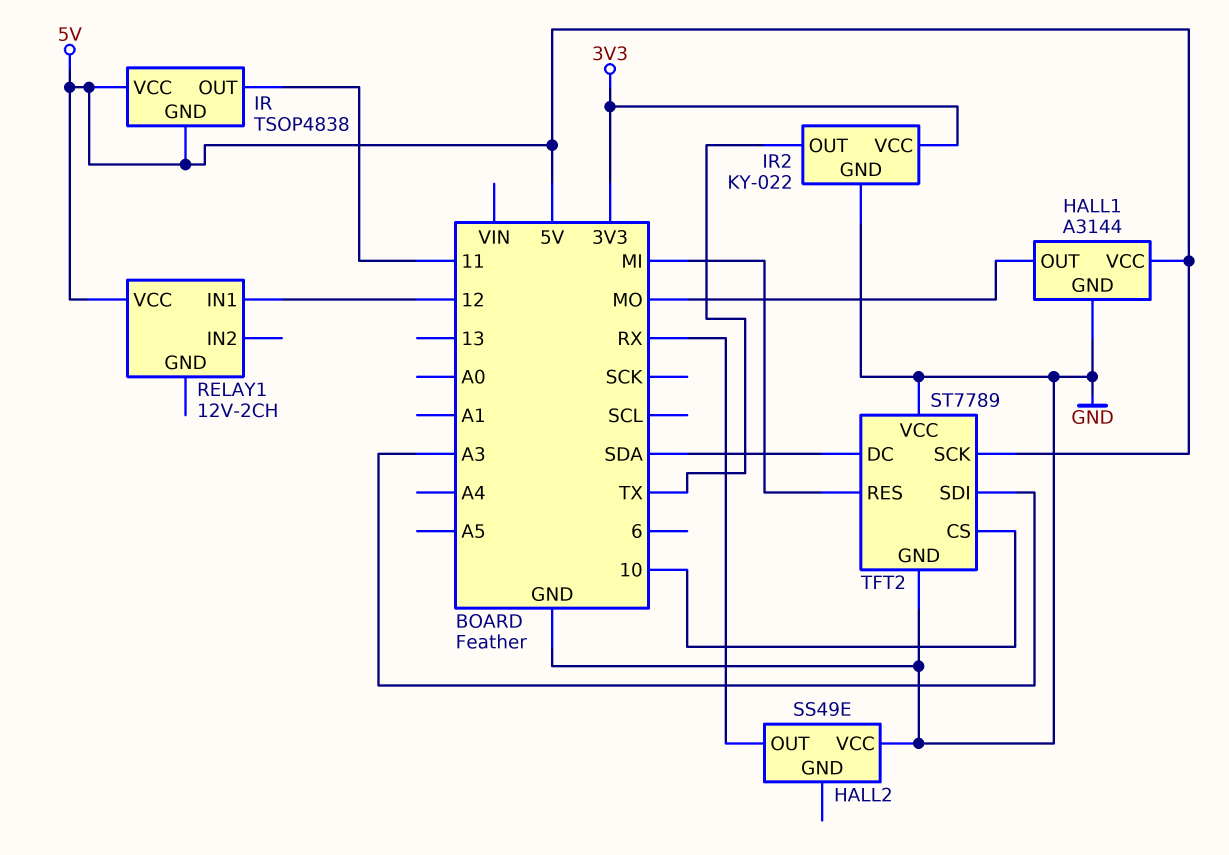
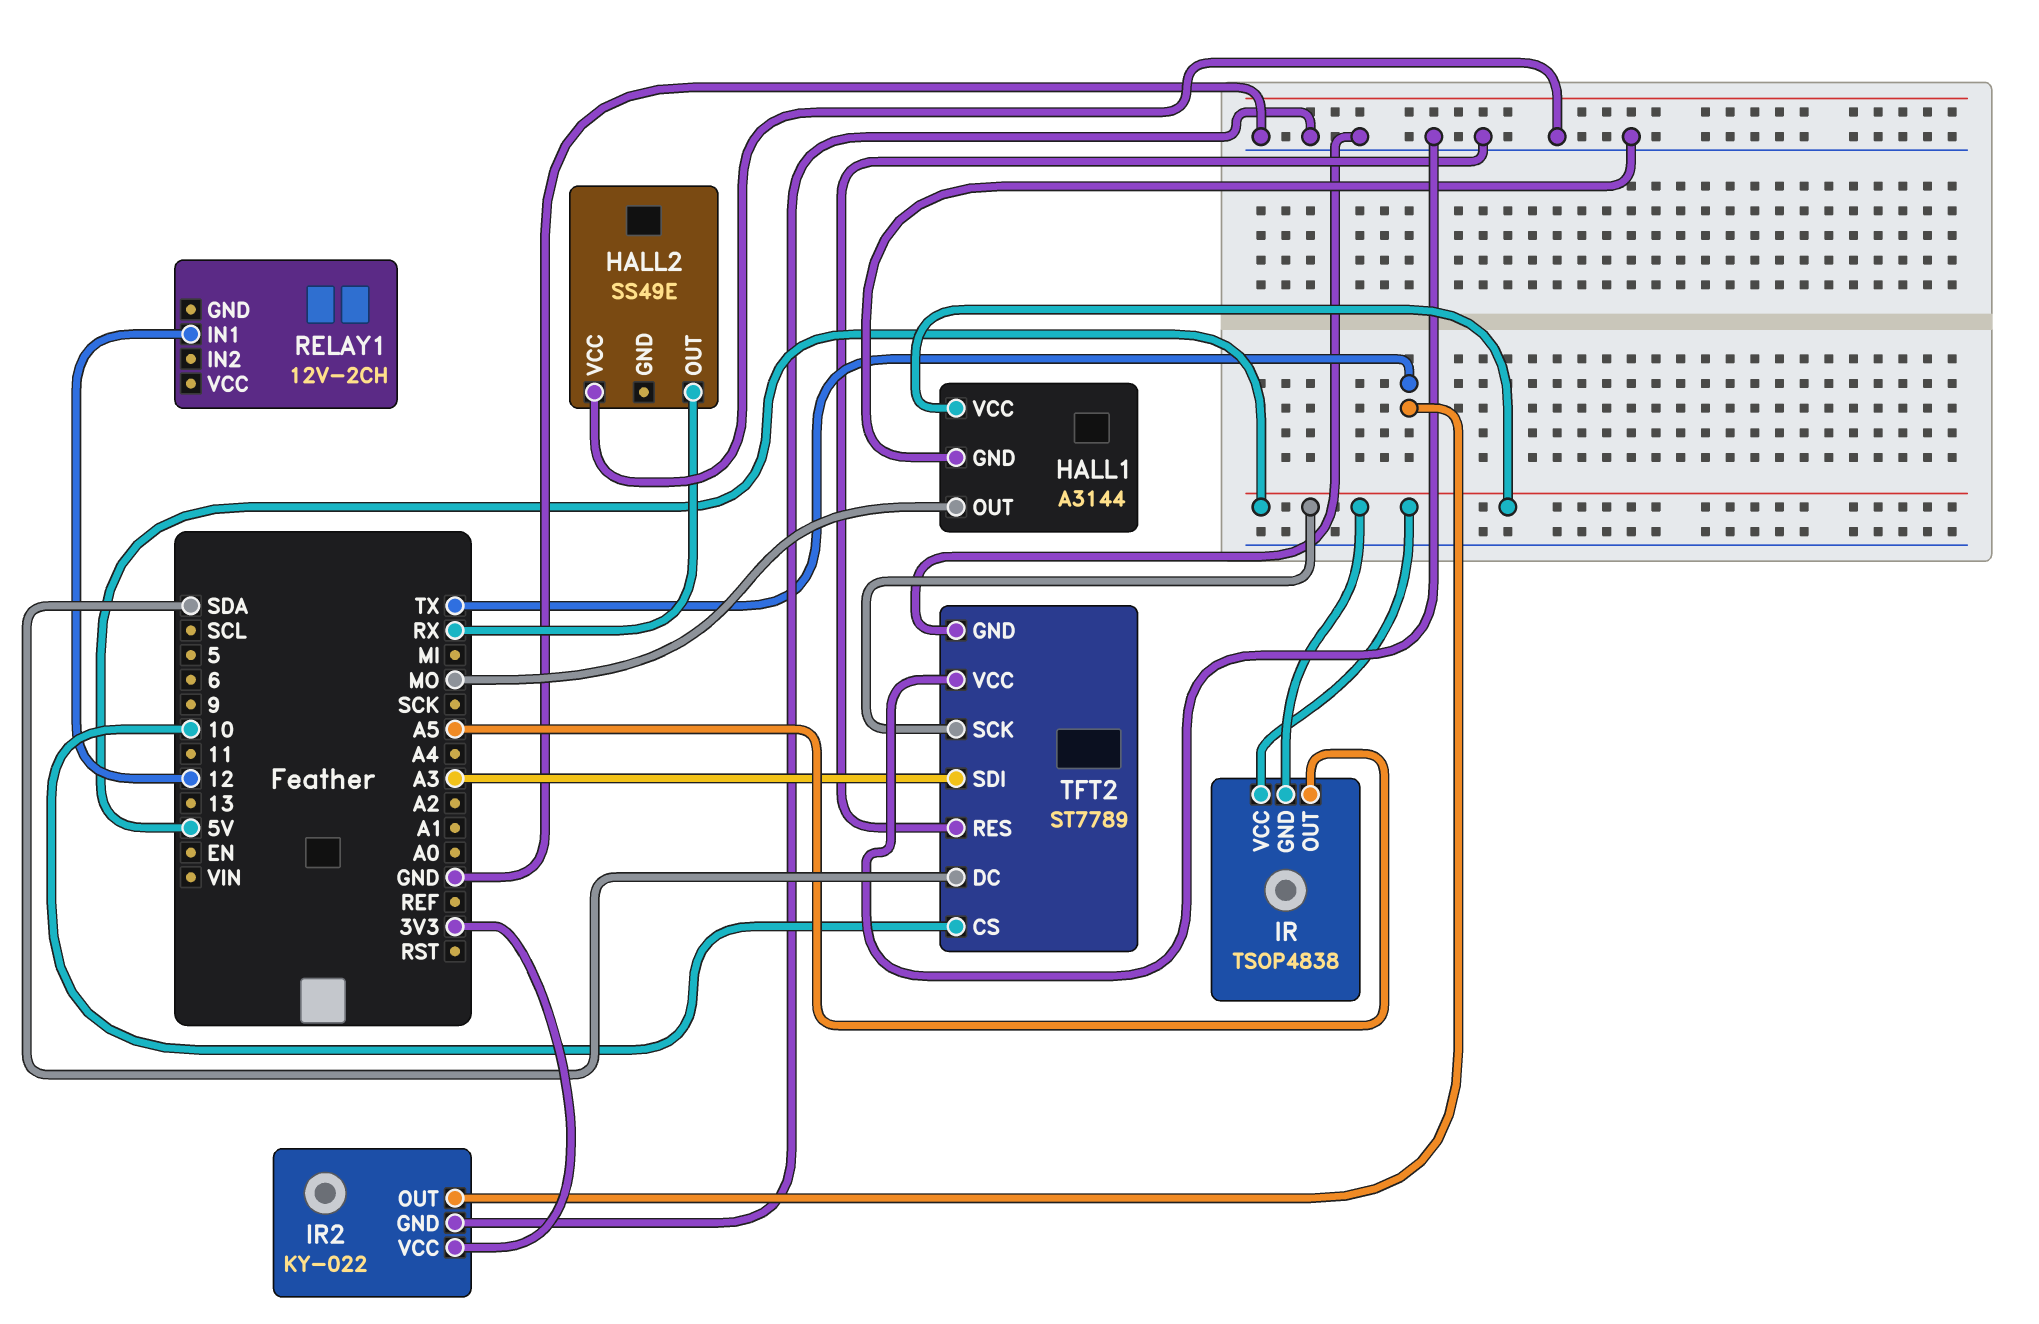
IR pin OUT: 11 -> A5
RELAY1 pin VCC: 5V -> none
TFT2 pin RES: MI -> GND

